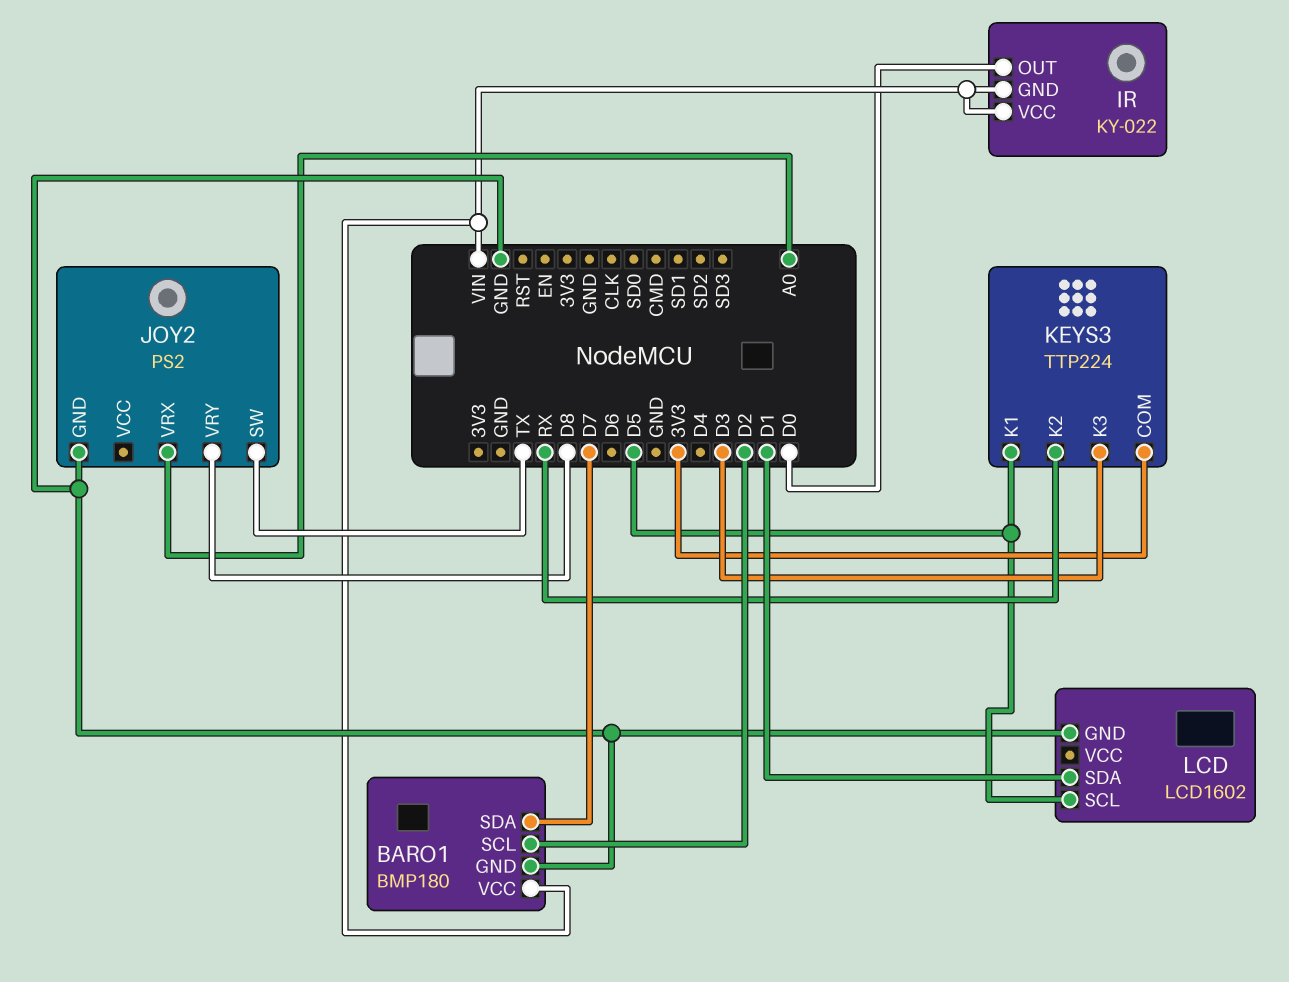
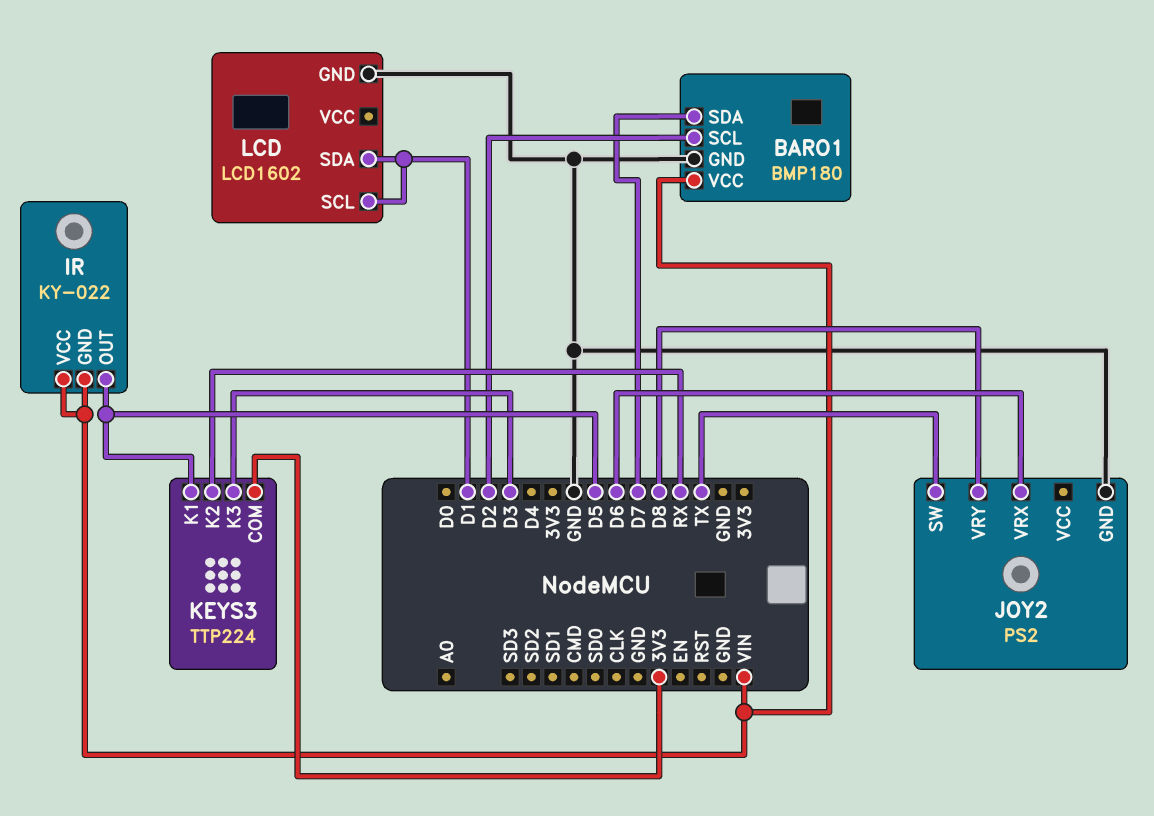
IR pin OUT: D0 -> D5
JOY2 pin VRX: A0 -> D6
LCD pin SCL: D5 -> D1

